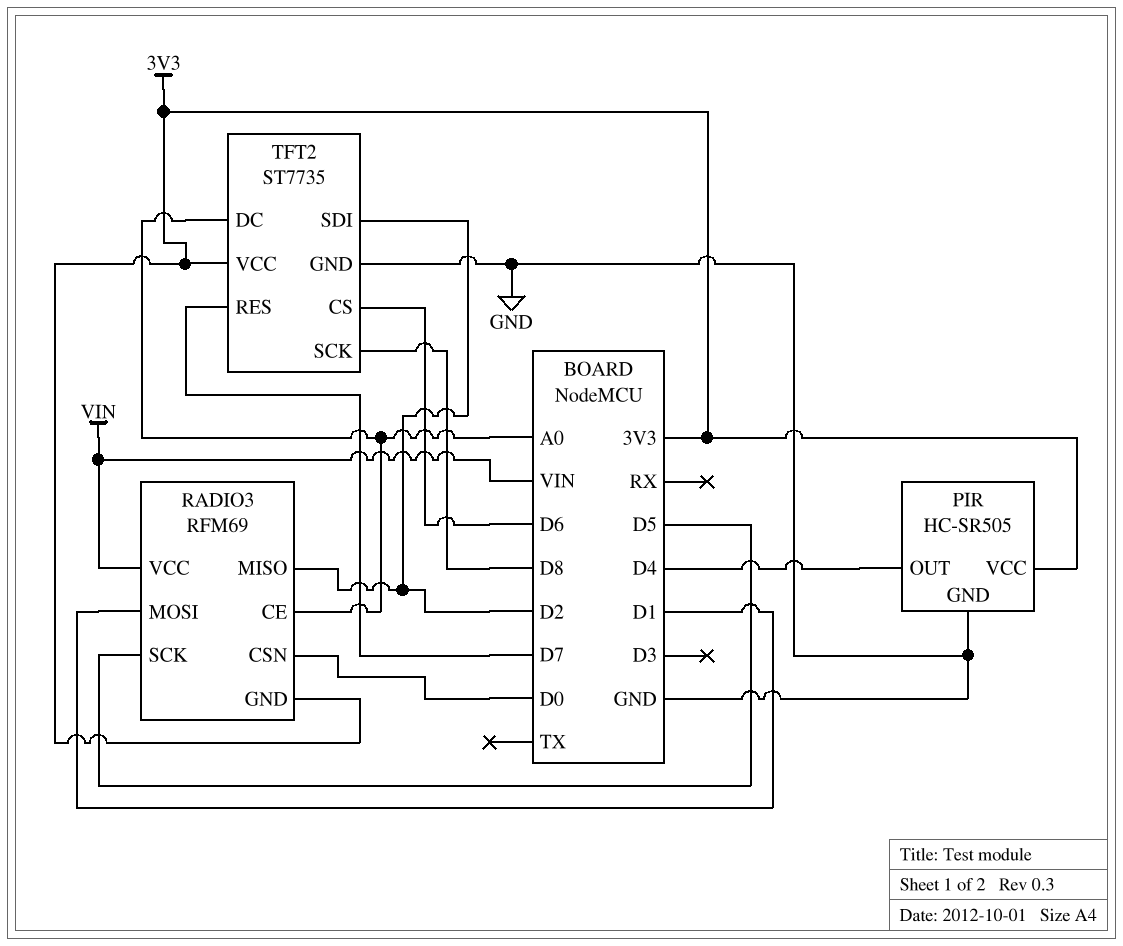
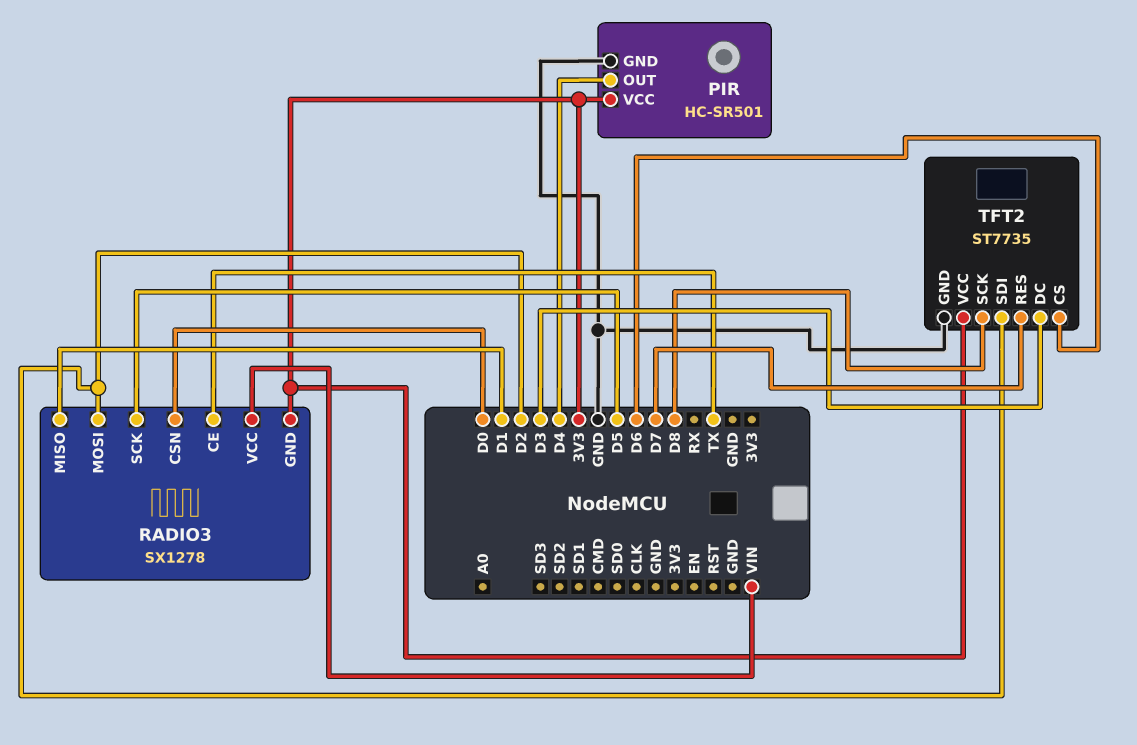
PIR: HC-SR505 -> HC-SR501
RADIO3: RFM69 -> SX1278
RADIO3 pin CE: A0 -> TX
RADIO3 pin MISO: D2 -> D1
RADIO3 pin MOSI: D1 -> D2
TFT2 pin DC: A0 -> D3

